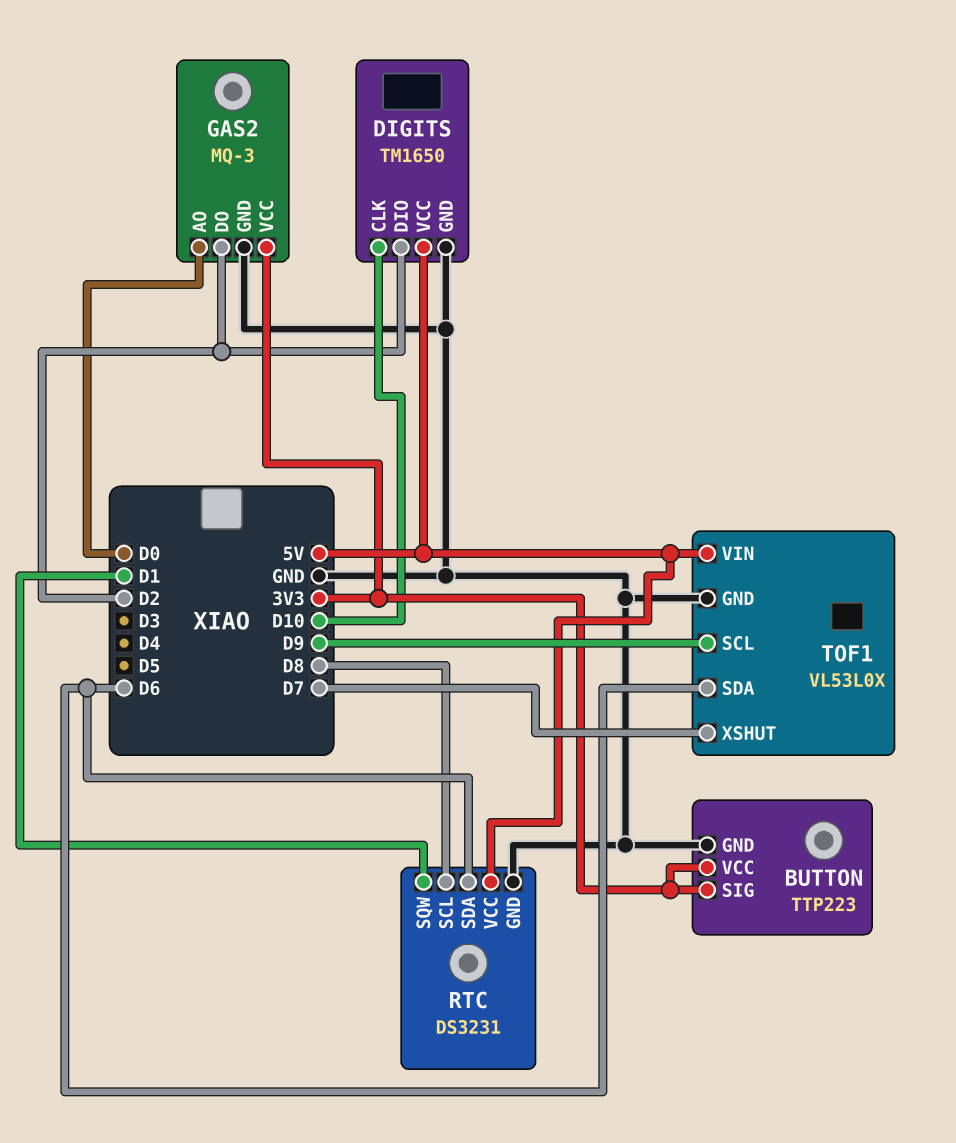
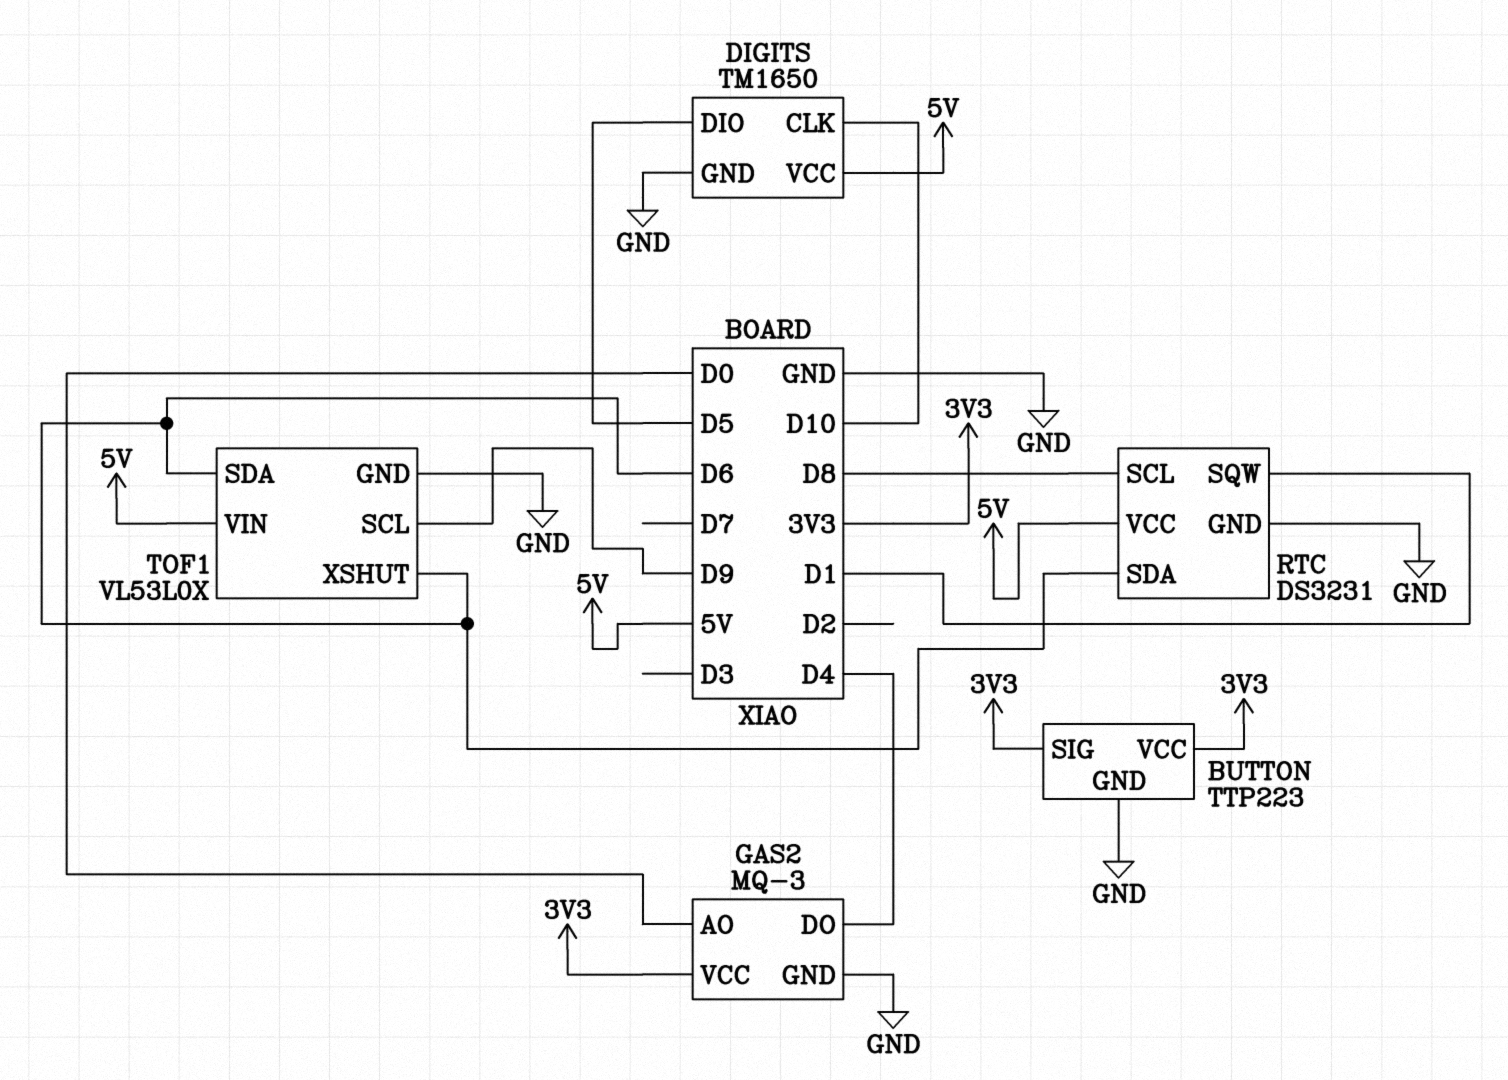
DIGITS pin DIO: D2 -> D5
GAS2 pin DO: D2 -> D4
TOF1 pin XSHUT: D7 -> D6

